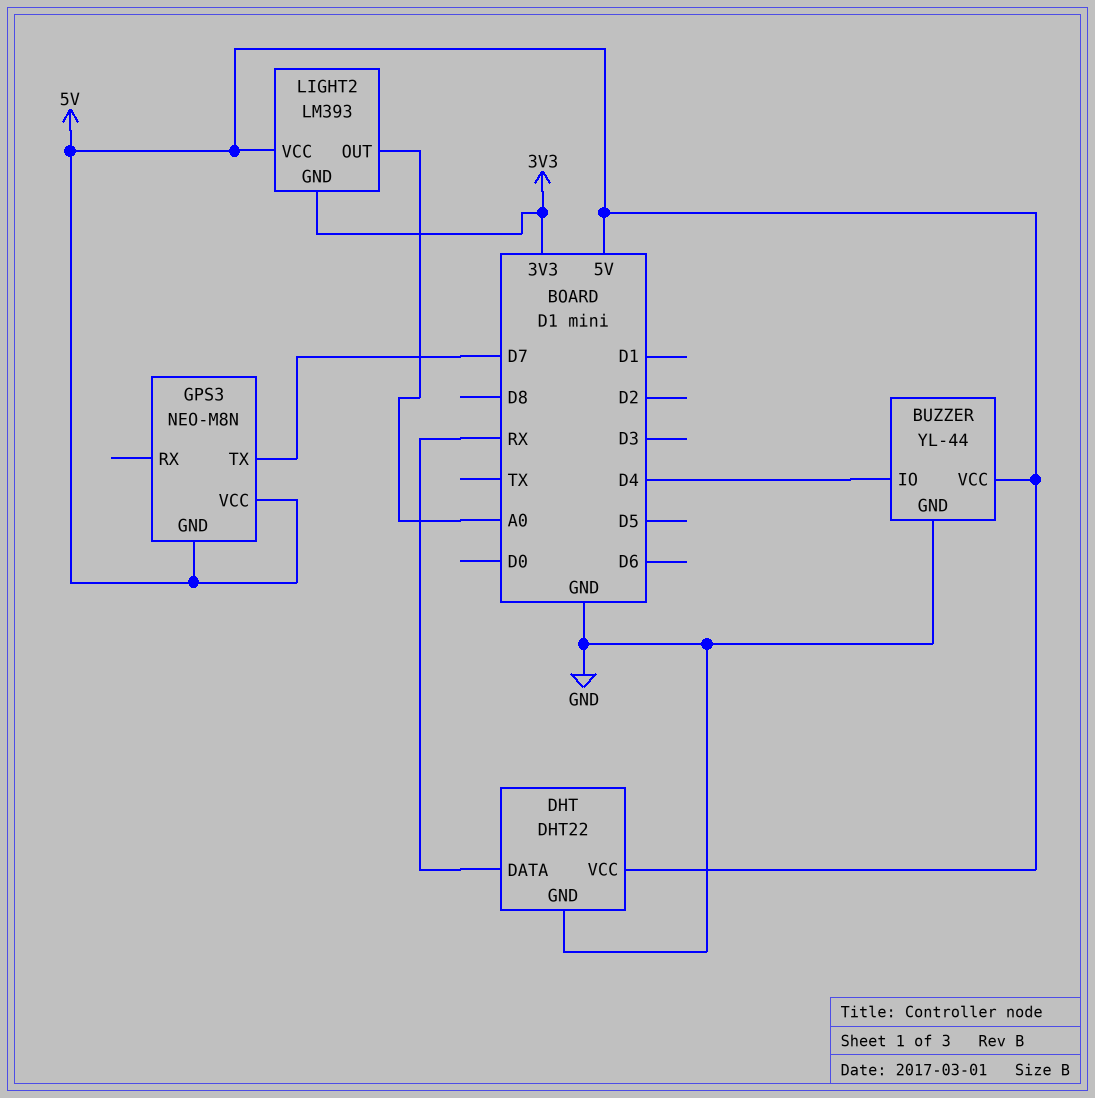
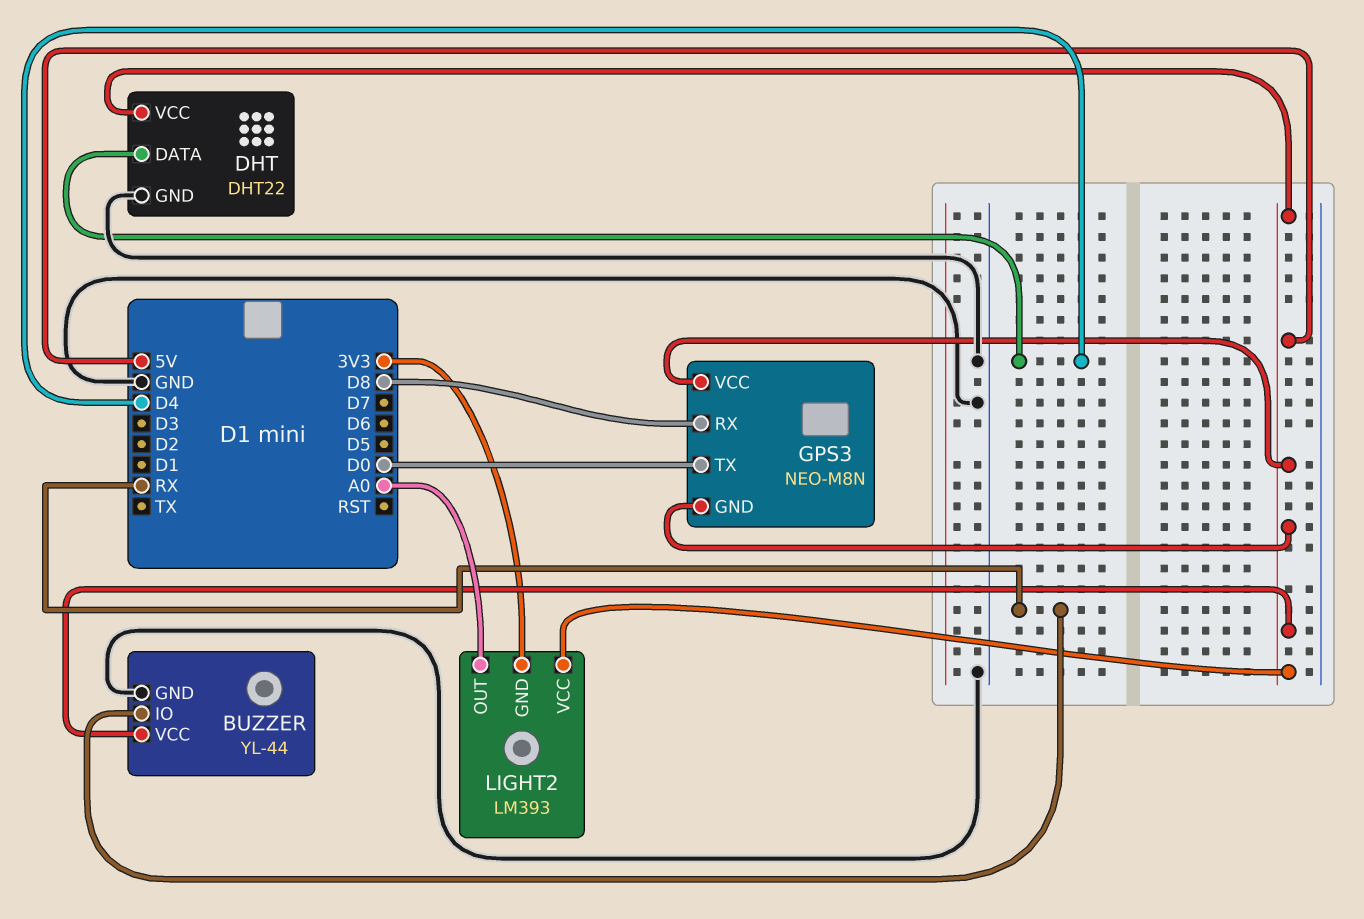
BUZZER pin IO: D4 -> RX
DHT pin DATA: RX -> D4
GPS3 pin RX: none -> D8
GPS3 pin TX: D7 -> D0

